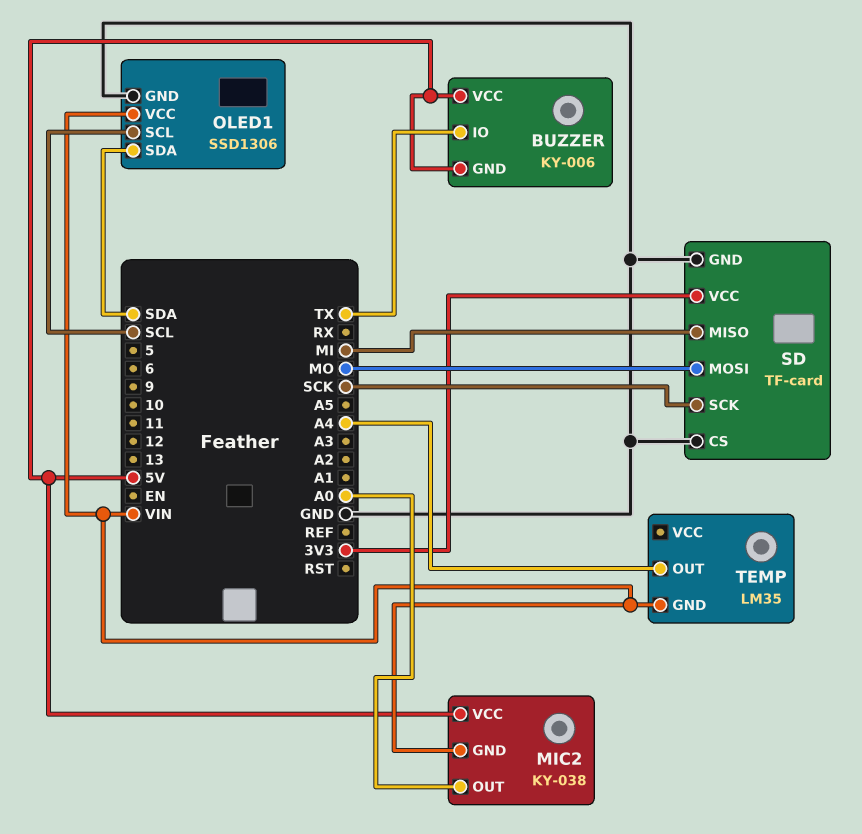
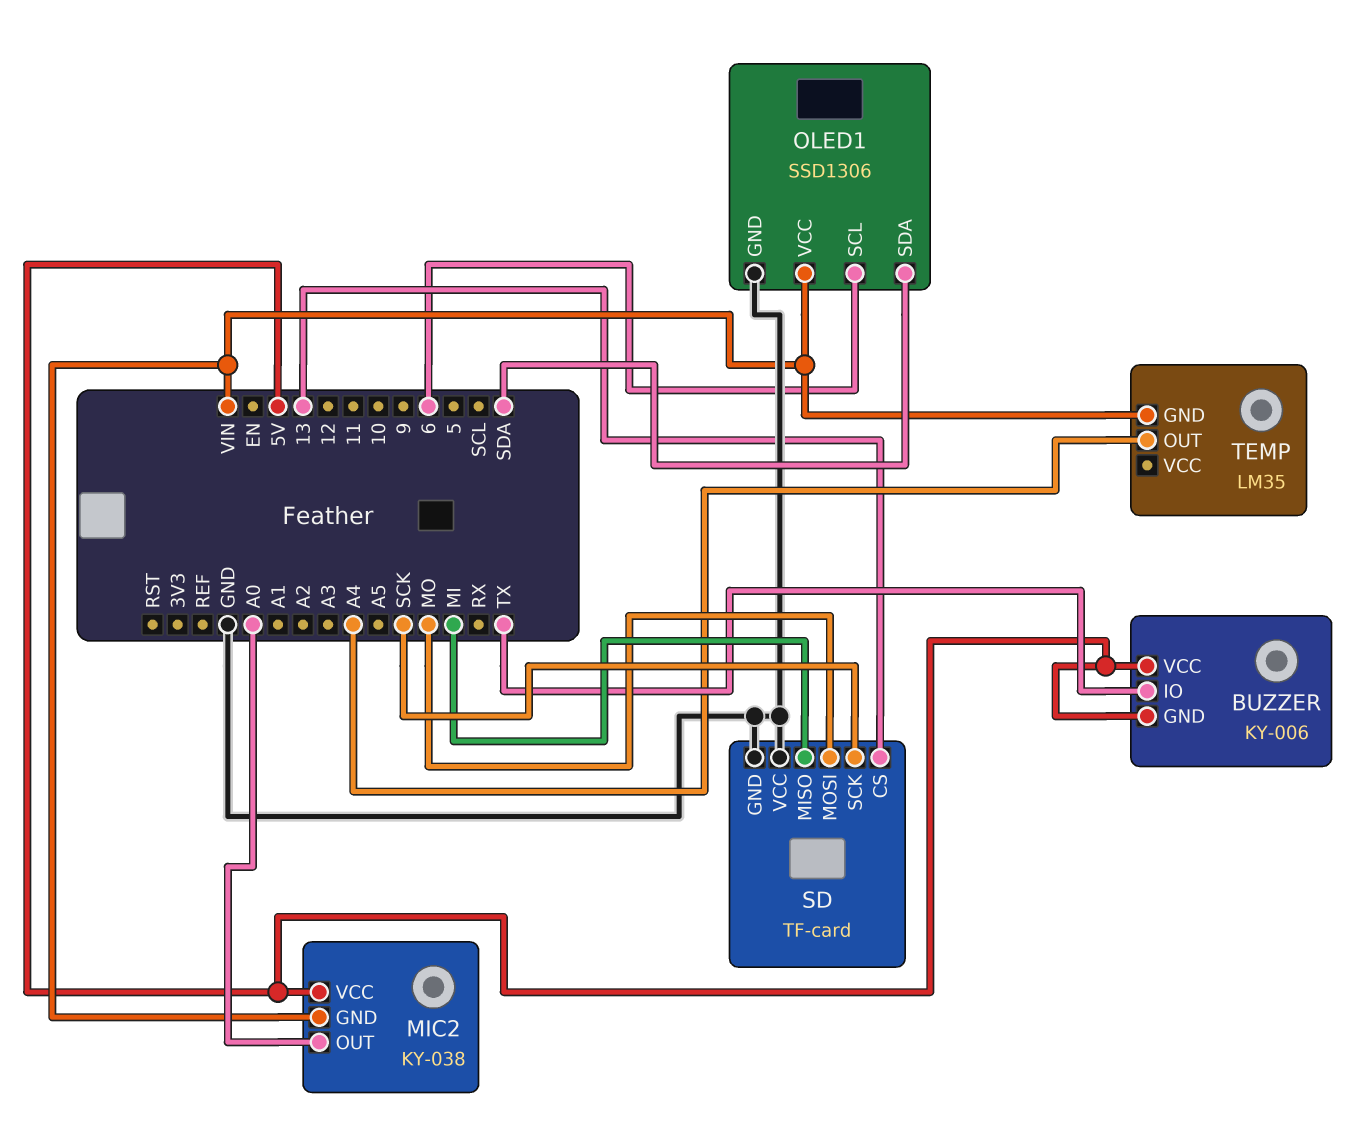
OLED1 pin SCL: SCL -> 6
SD pin CS: GND -> 13
SD pin VCC: 3V3 -> GND

